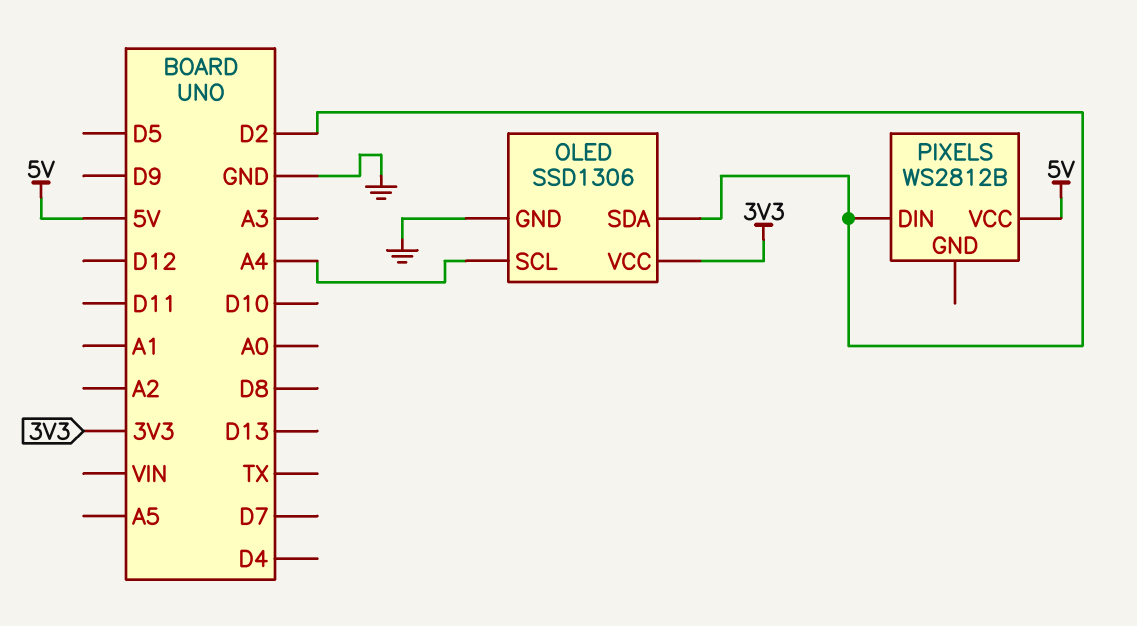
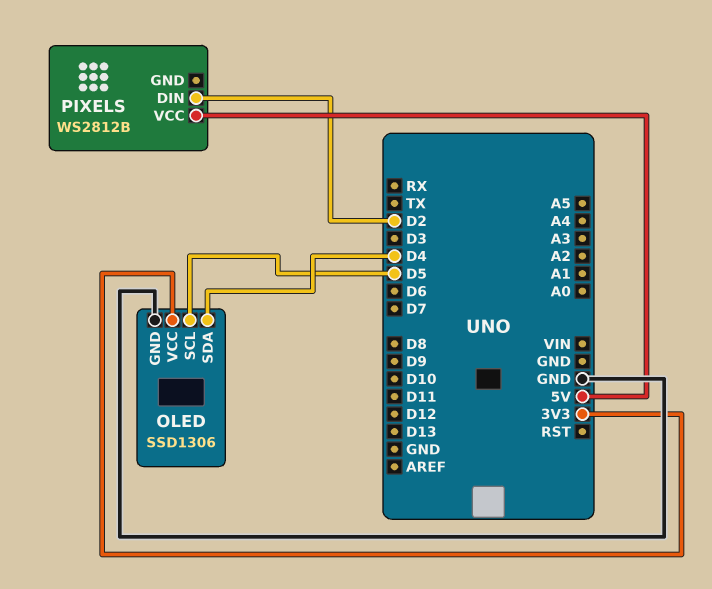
OLED pin SCL: A4 -> D5
OLED pin SDA: D2 -> D4

